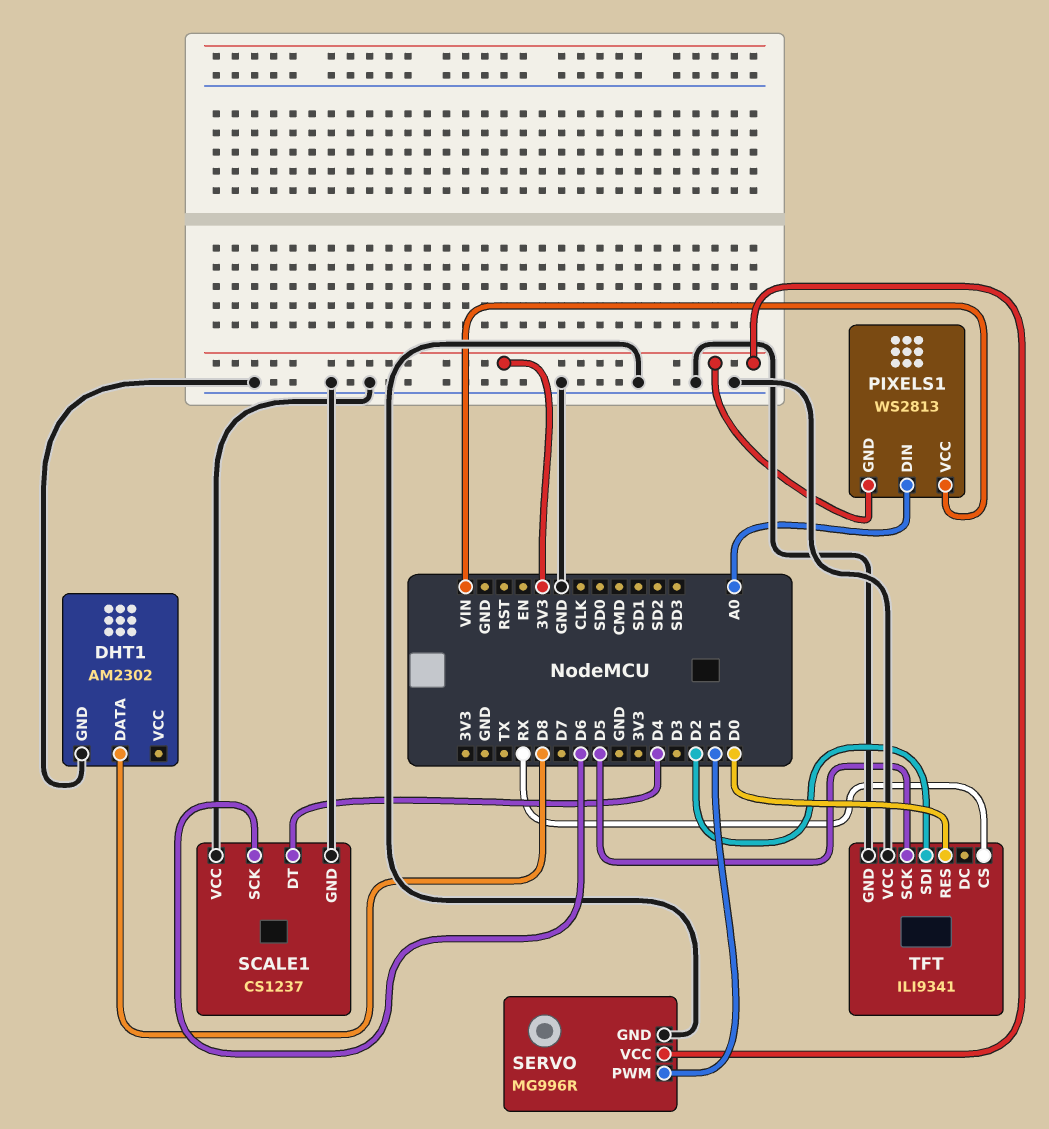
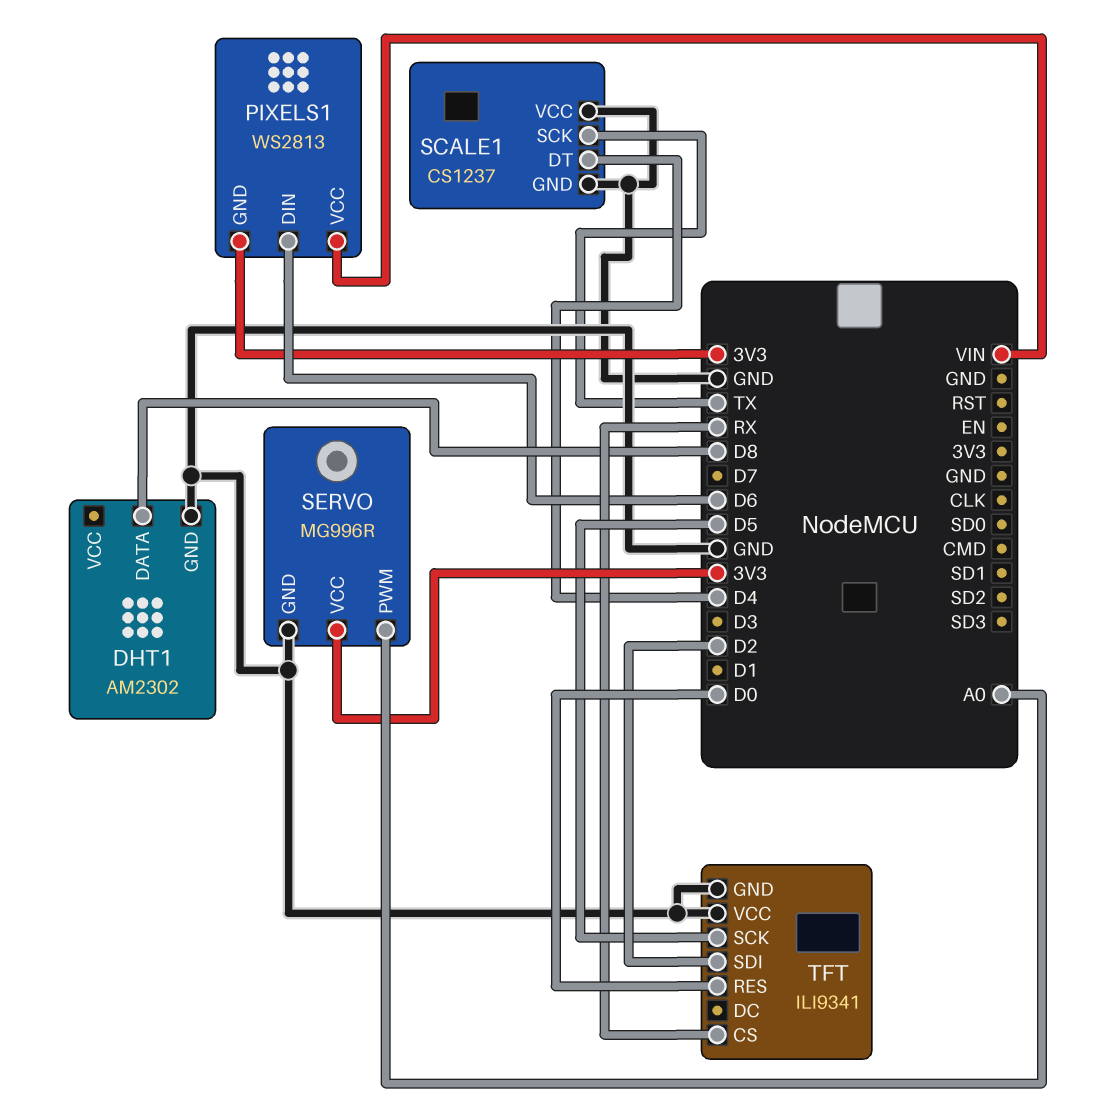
PIXELS1 pin DIN: A0 -> D6
SCALE1 pin SCK: D6 -> TX
SERVO pin PWM: D1 -> A0

